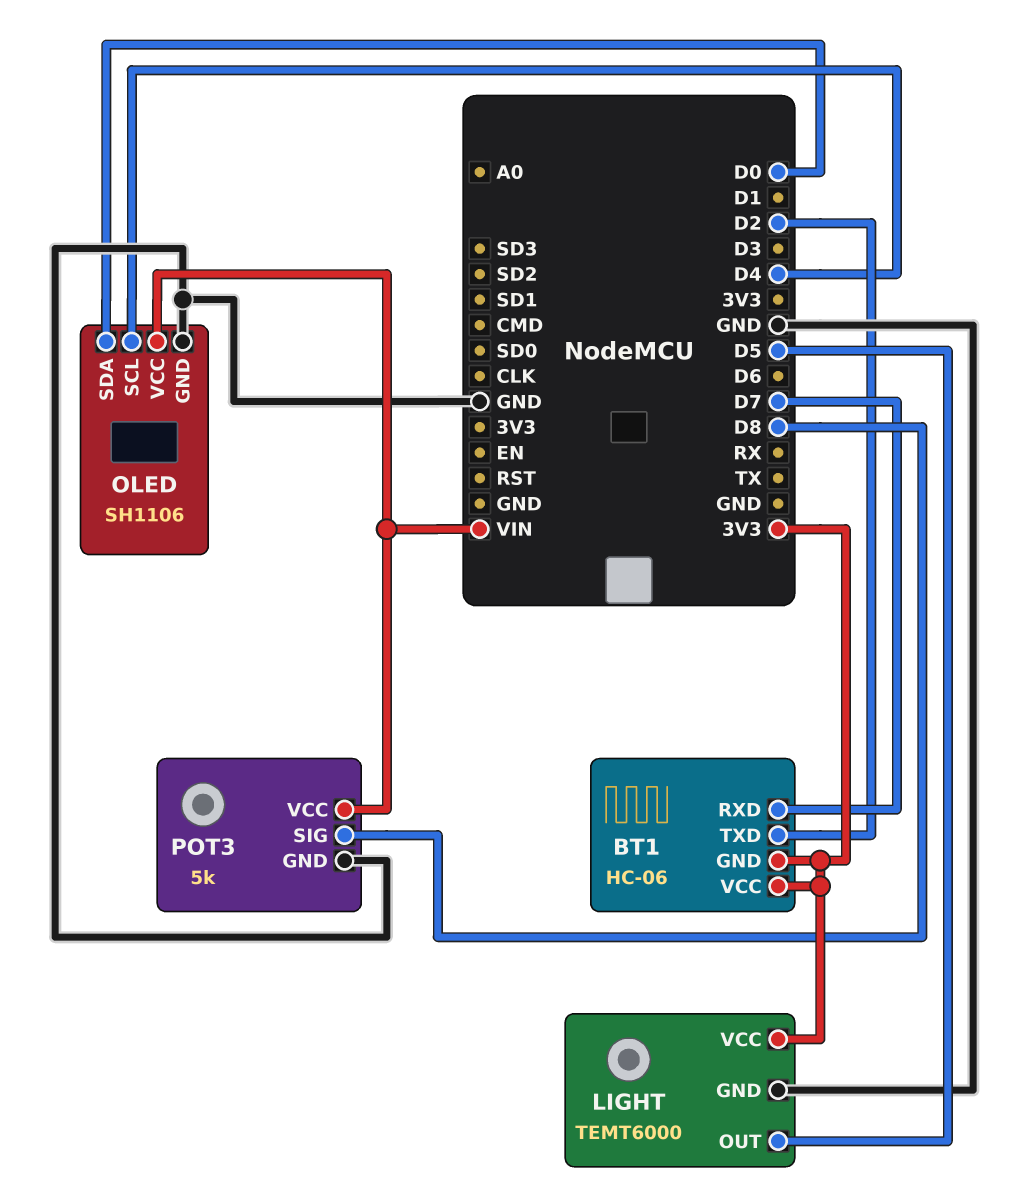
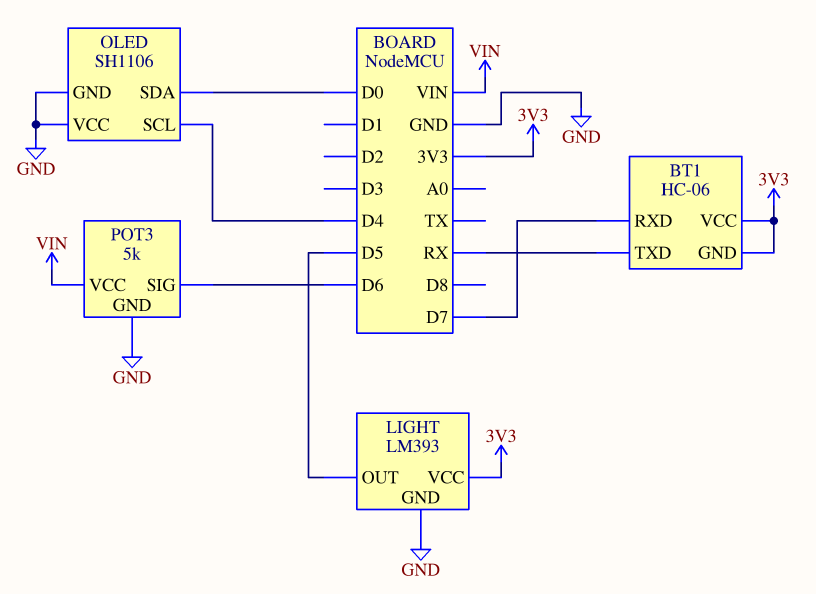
BT1 pin TXD: D2 -> RX
LIGHT: TEMT6000 -> LM393
OLED pin VCC: VIN -> GND
POT3 pin SIG: D8 -> D6

